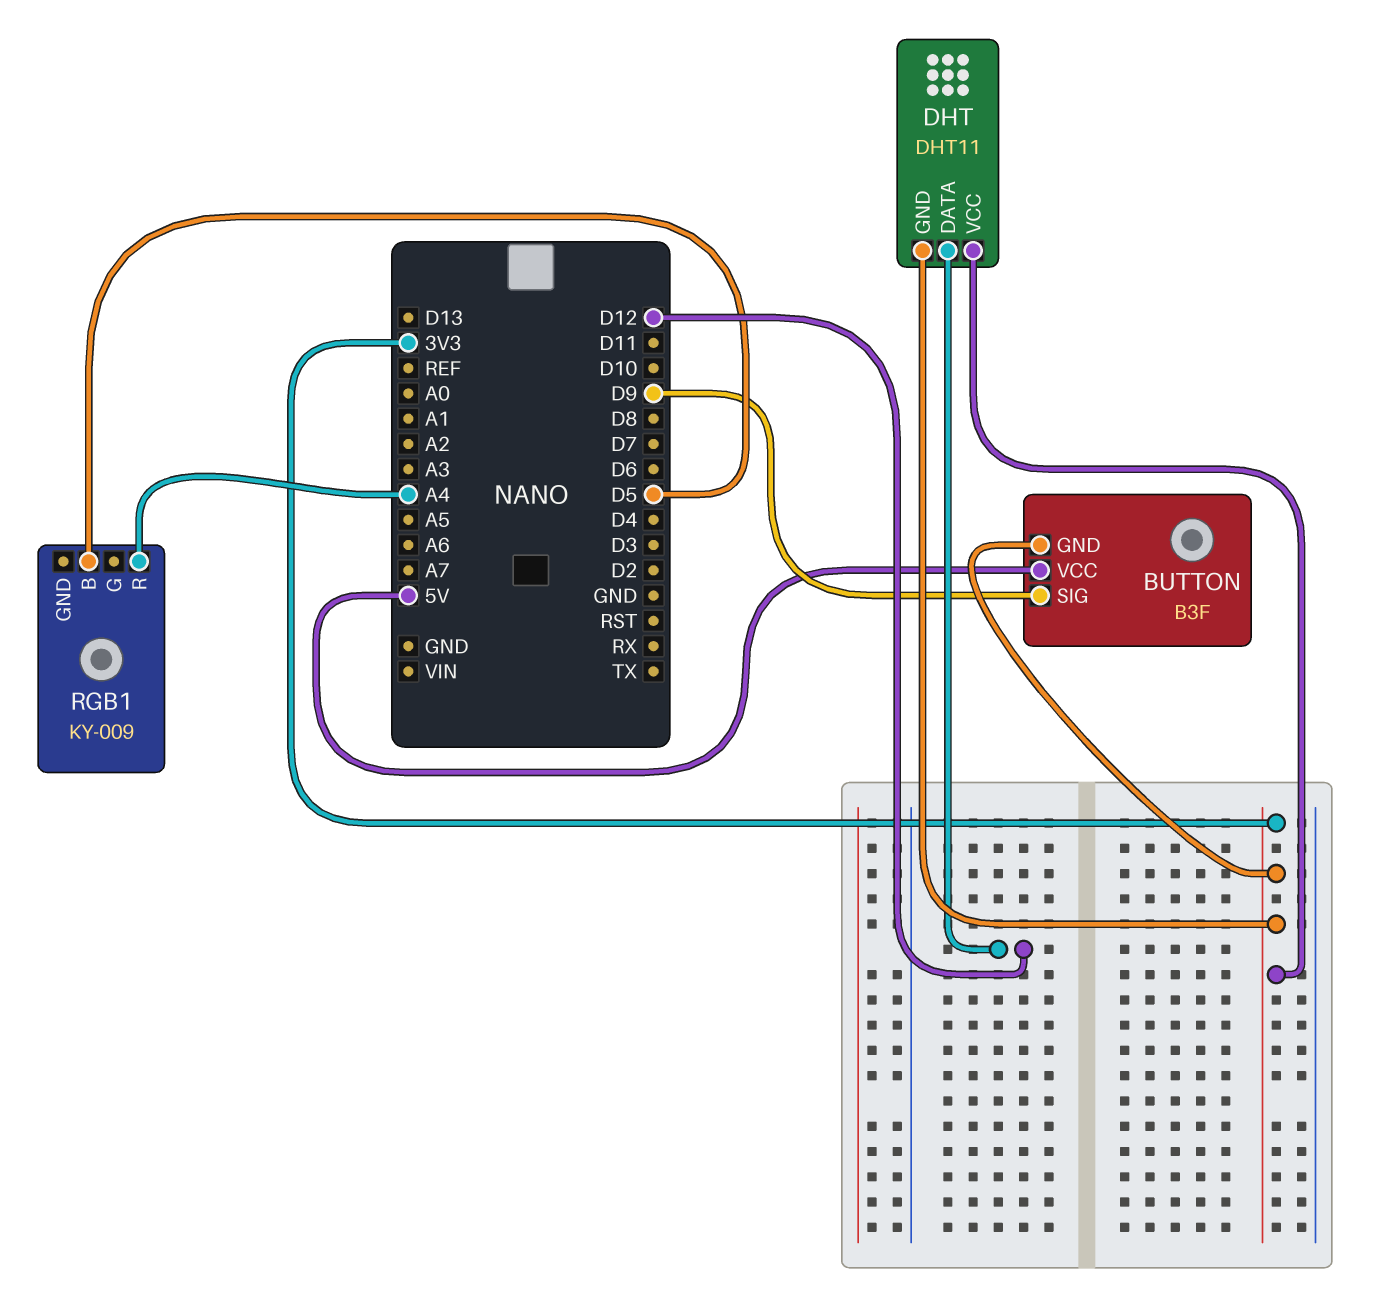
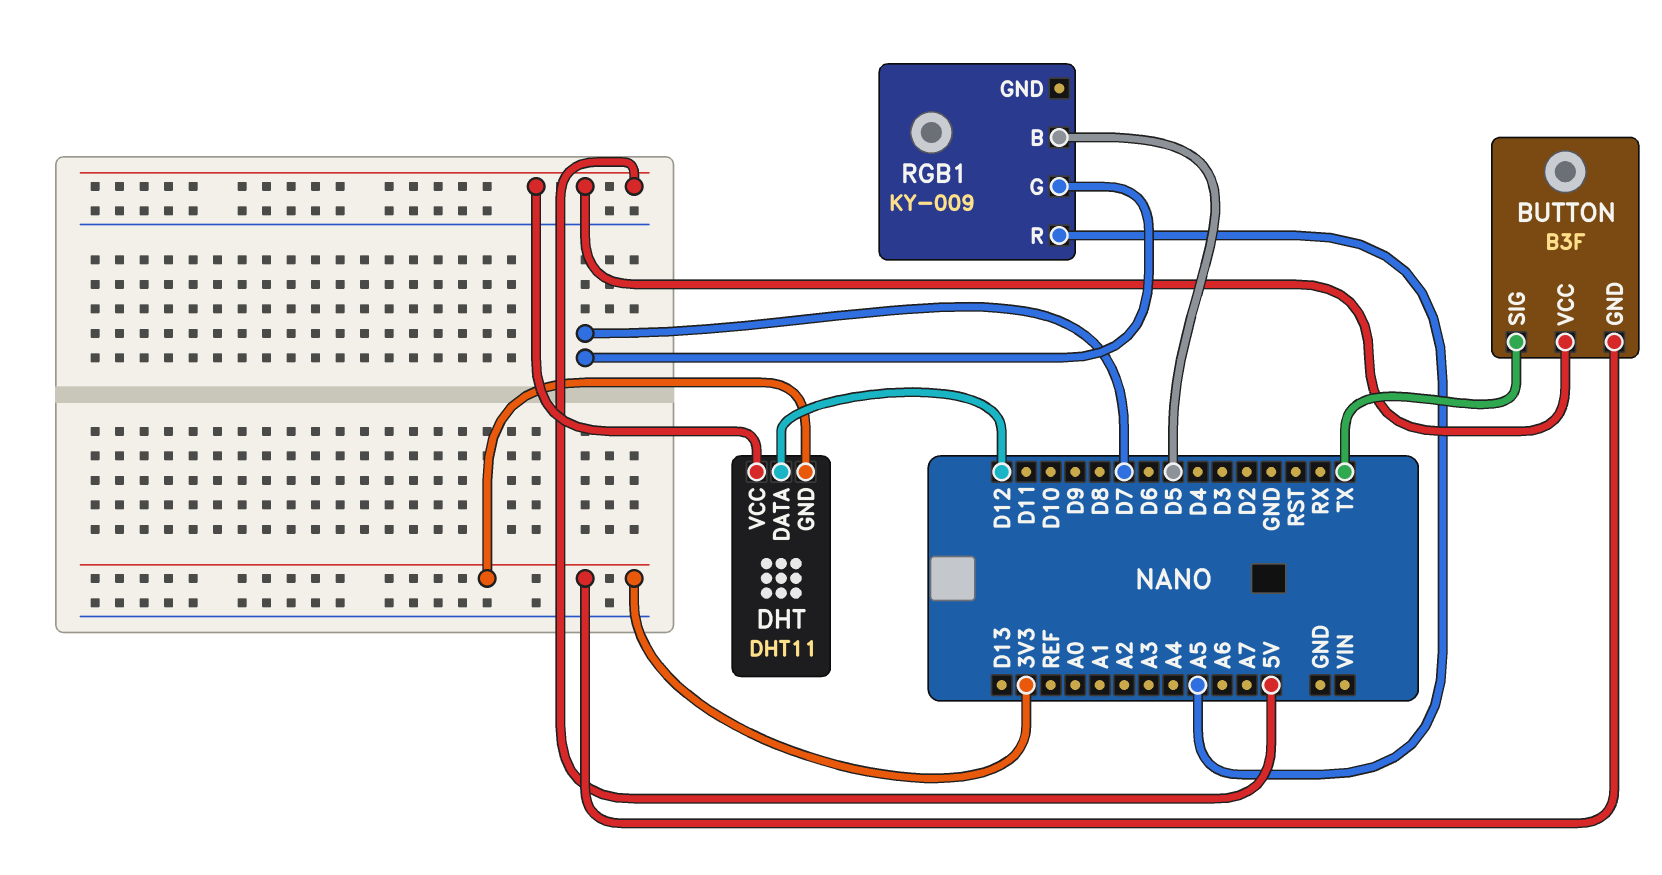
BUTTON pin SIG: D9 -> TX
DHT pin VCC: 3V3 -> 5V
RGB1 pin G: none -> D7
RGB1 pin R: A4 -> A5

